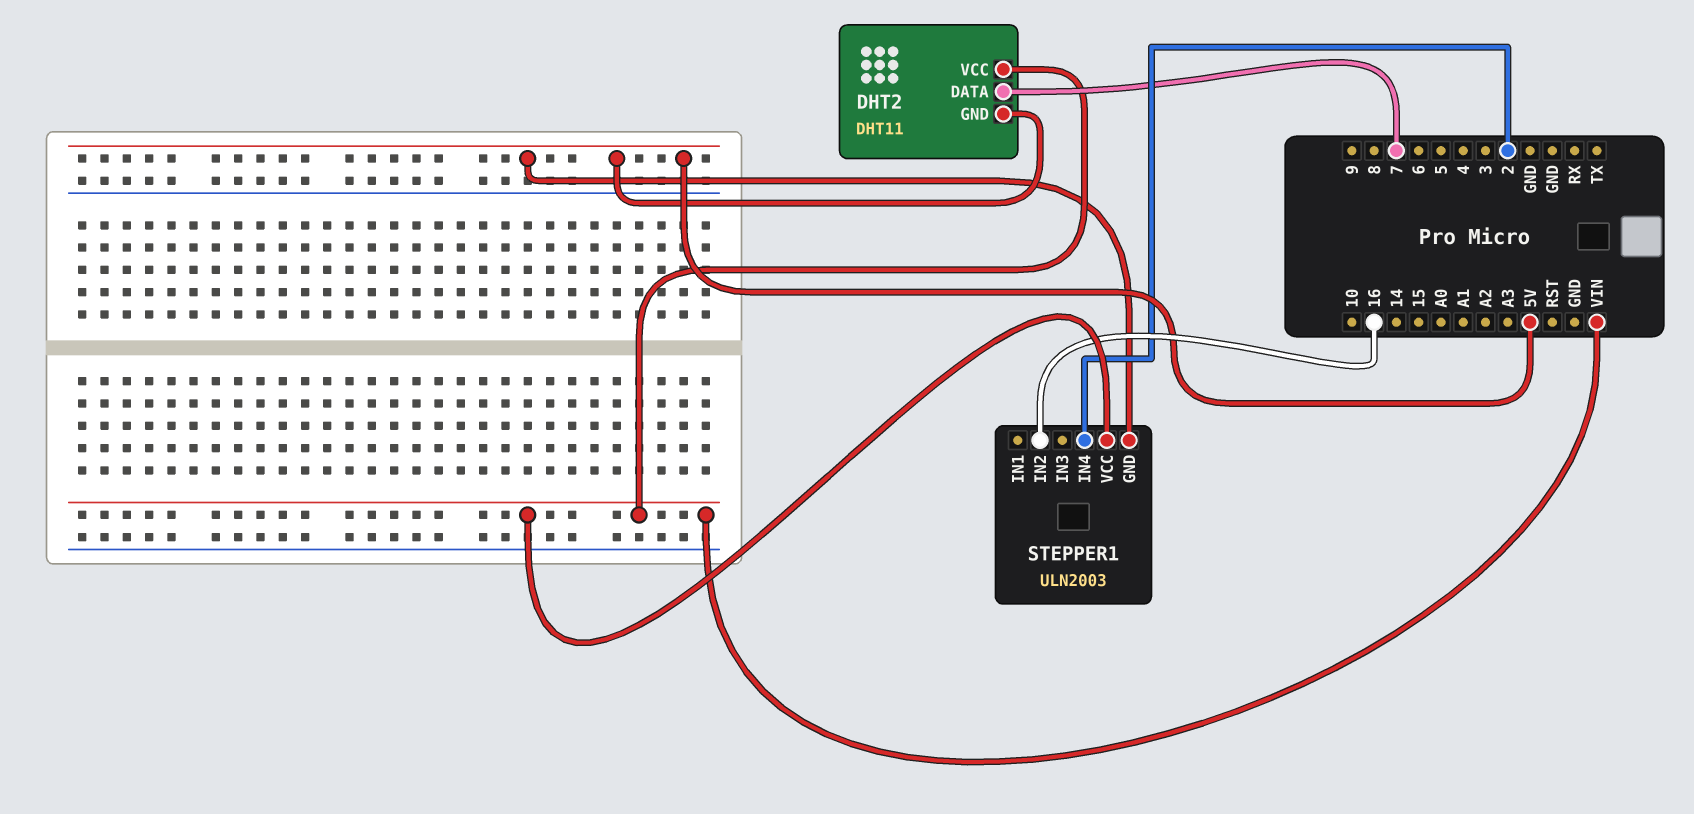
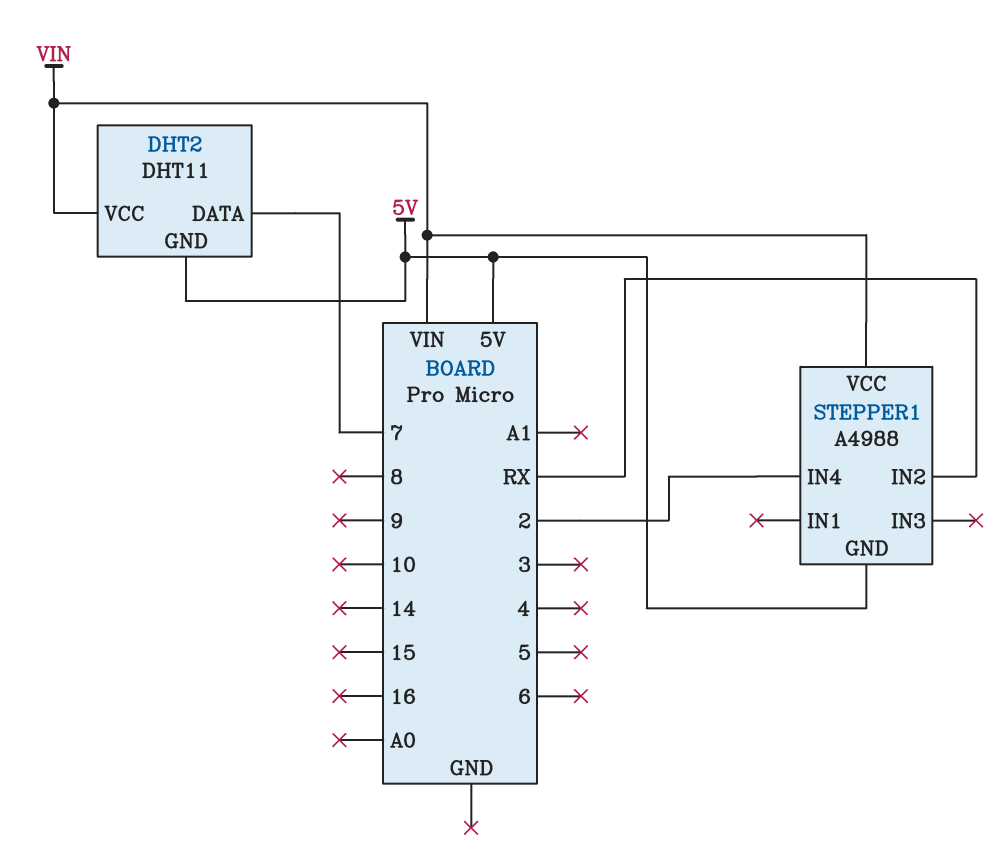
STEPPER1: ULN2003 -> A4988
STEPPER1 pin IN2: 16 -> RX

